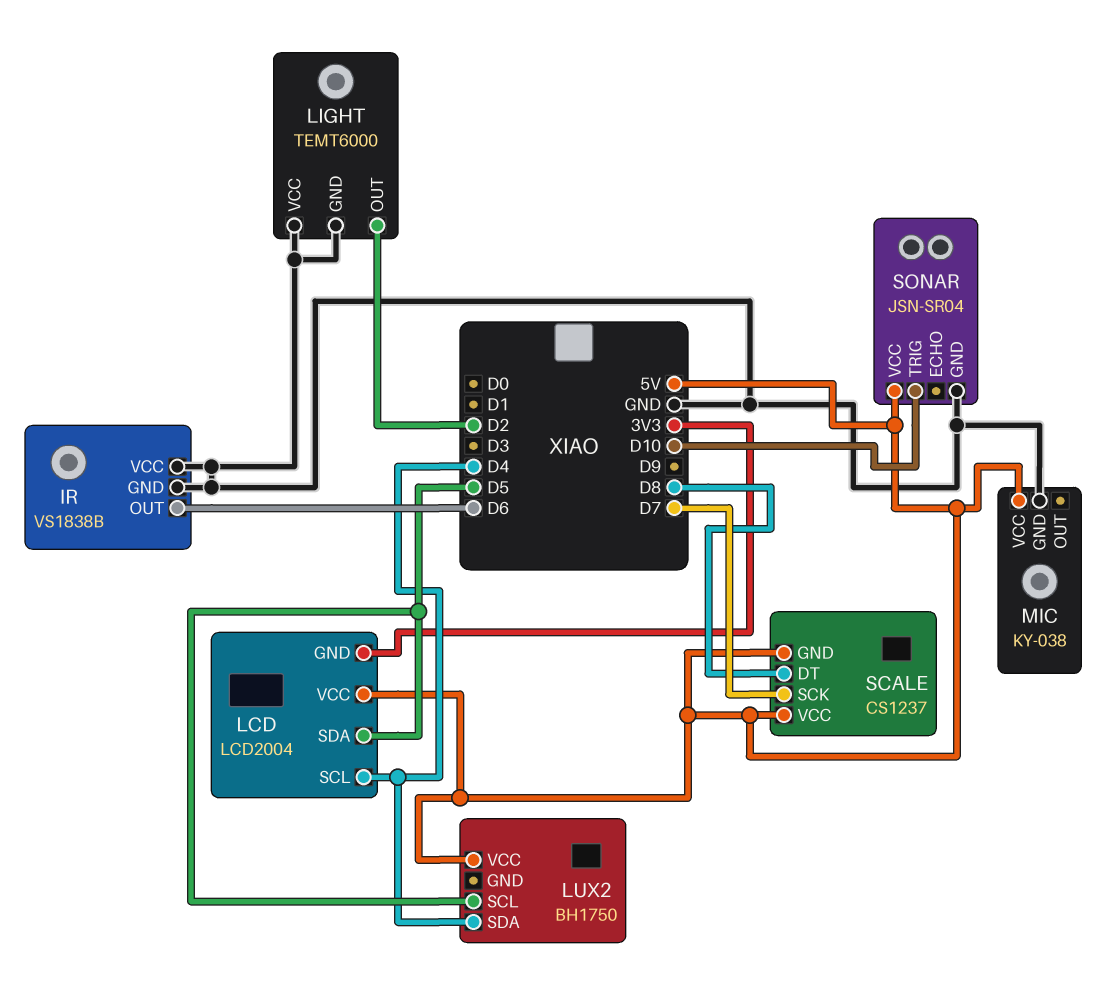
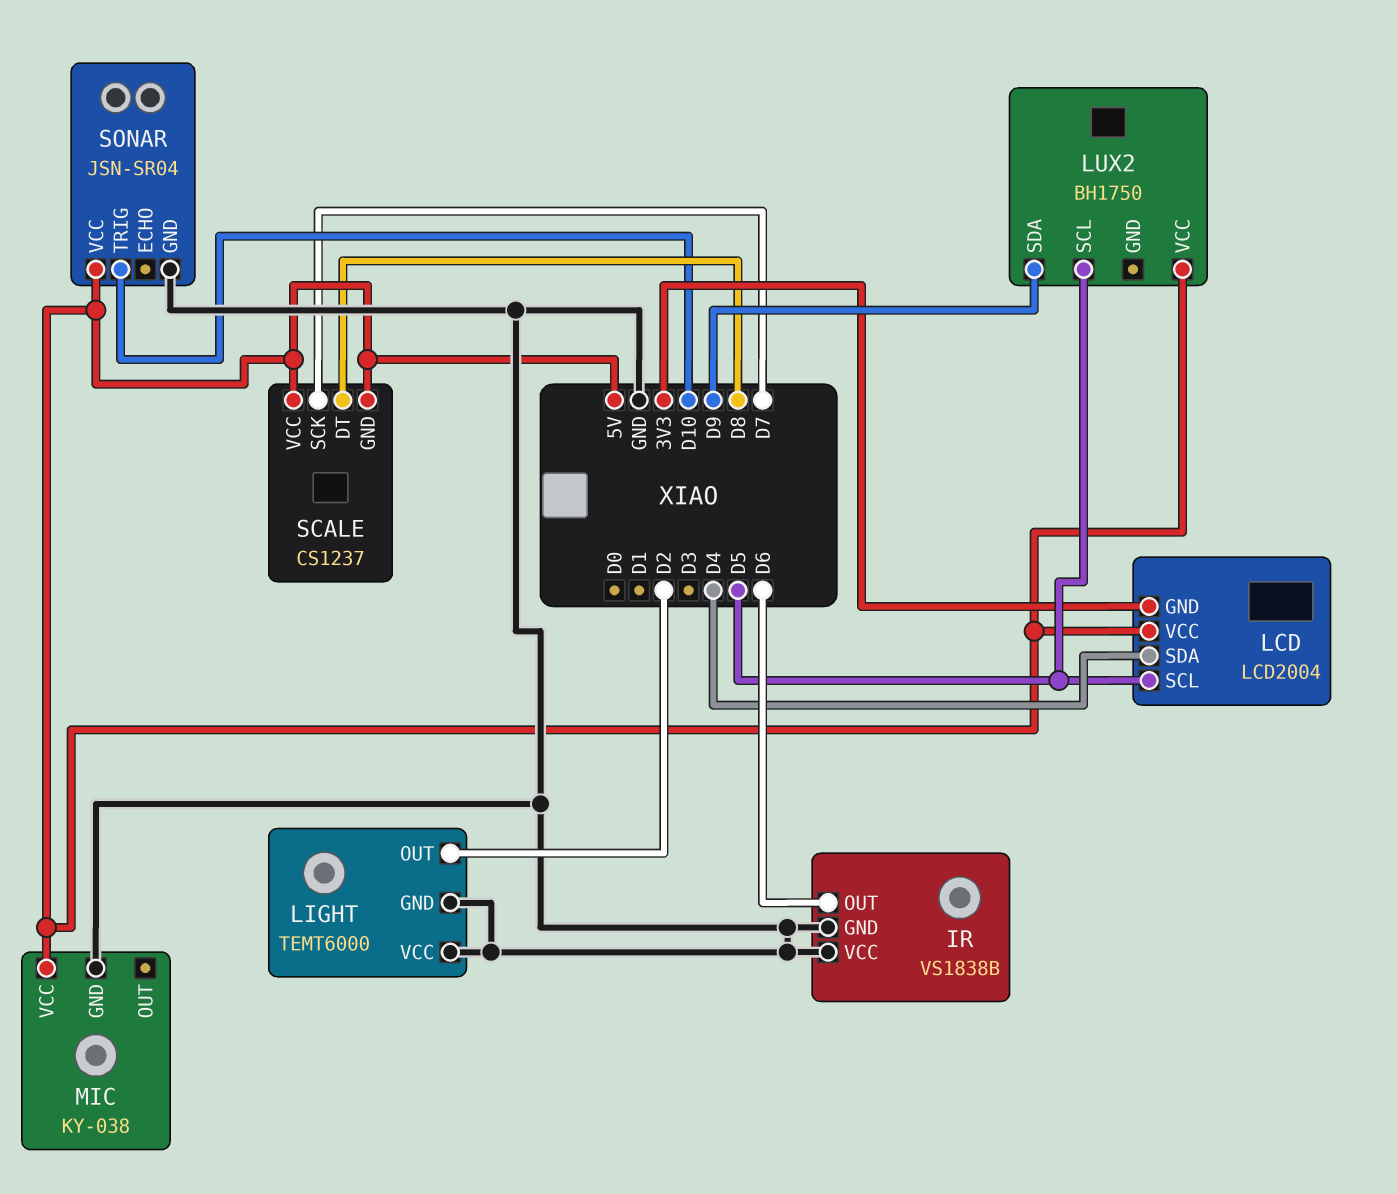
LCD pin SCL: D4 -> D5
LCD pin SDA: D5 -> D4
LUX2 pin SDA: D4 -> D9

